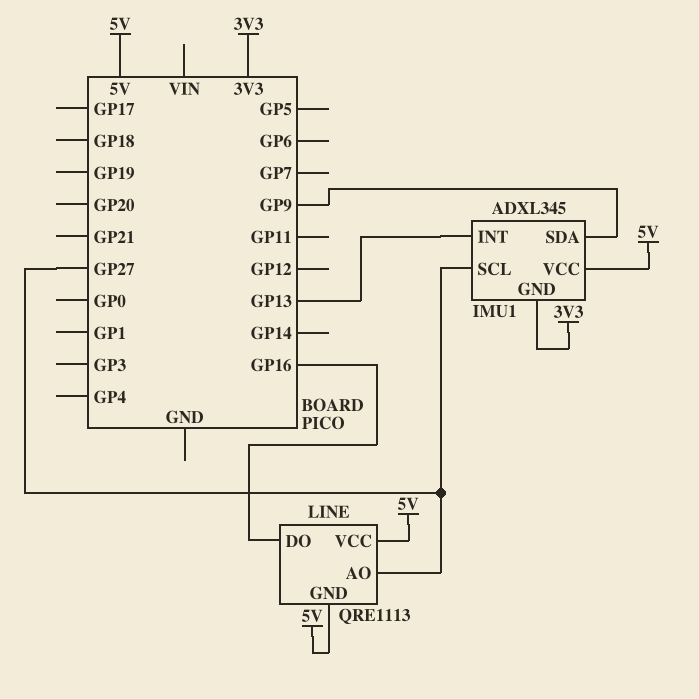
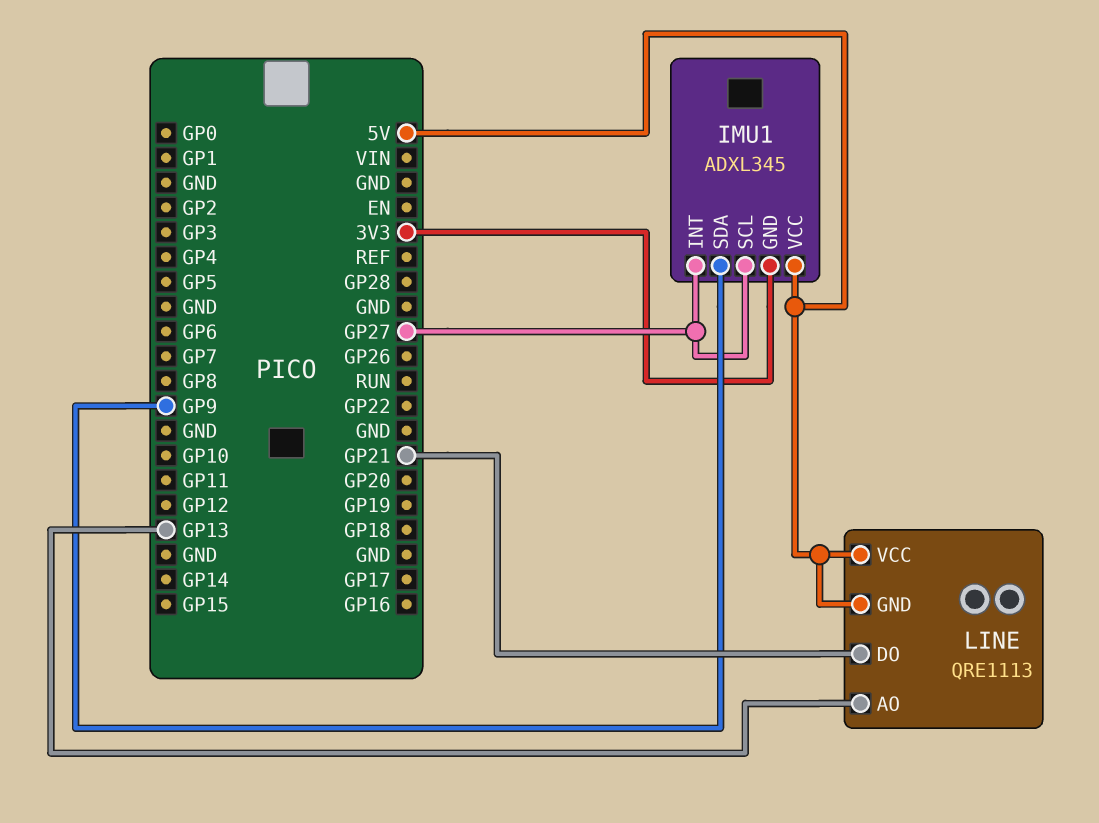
IMU1 pin INT: GP13 -> GP27
LINE pin AO: GP27 -> GP13
LINE pin DO: GP16 -> GP21

